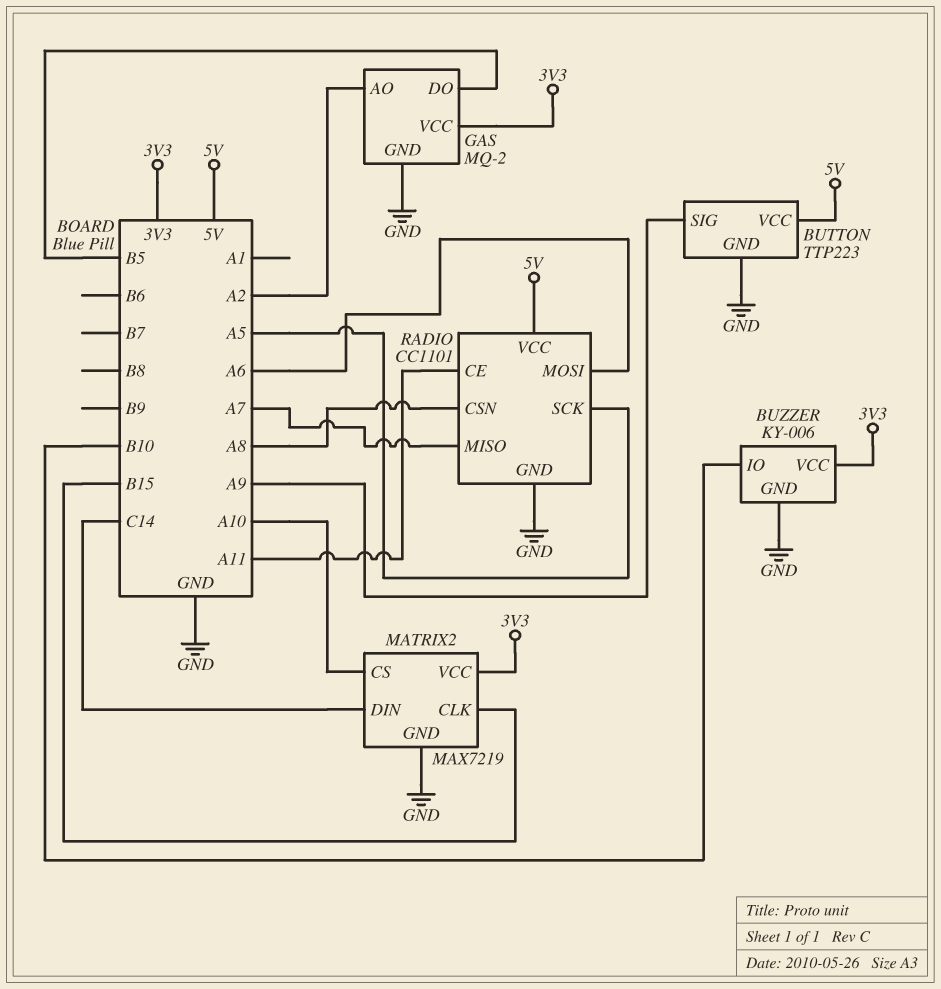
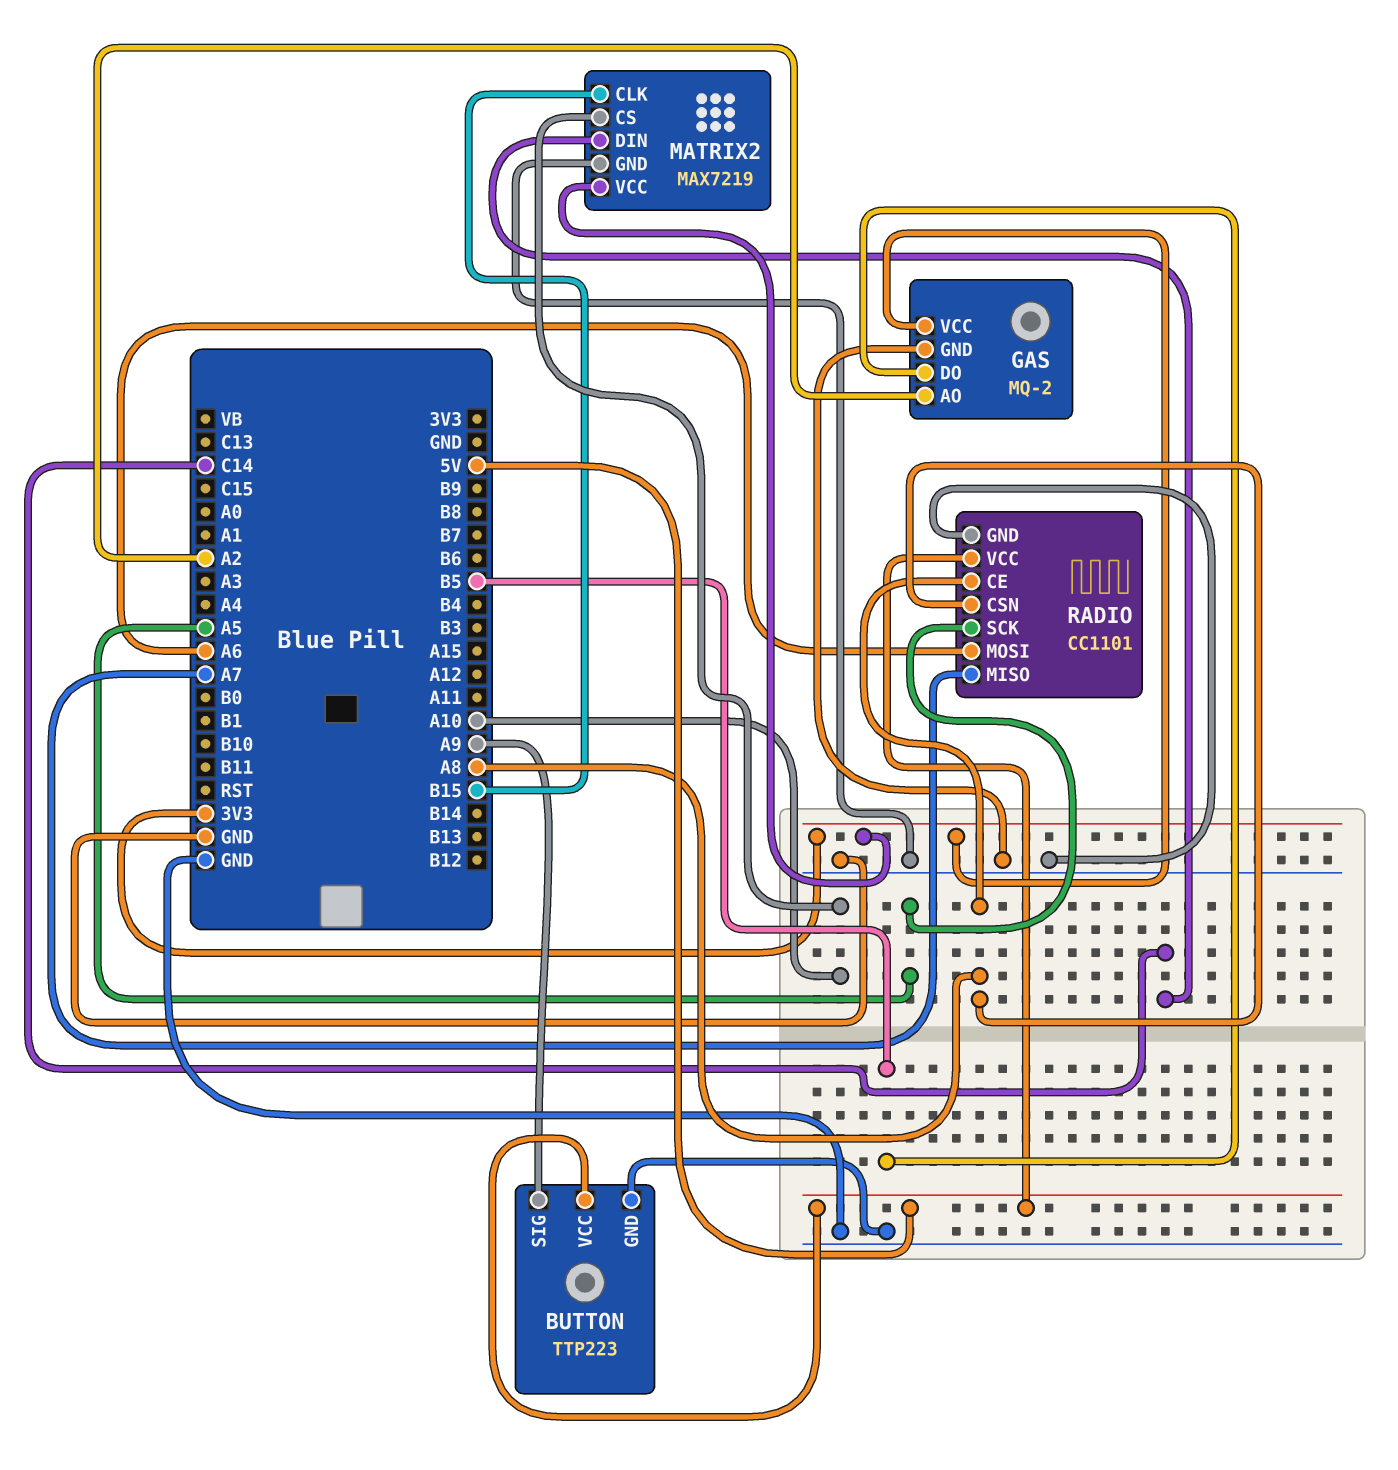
BUZZER: KY-006 -> none
BUZZER pin GND: GND -> none
BUZZER pin IO: B10 -> none
BUZZER pin VCC: 3V3 -> none
RADIO pin CE: A11 -> A8

